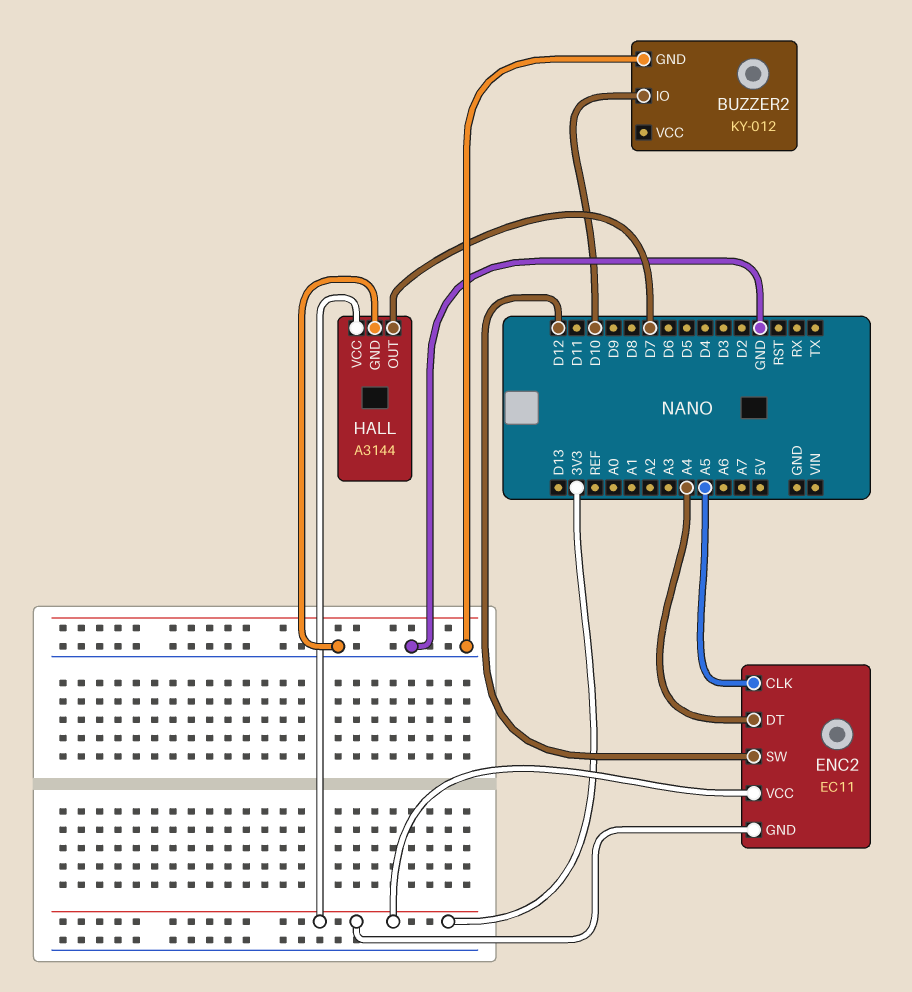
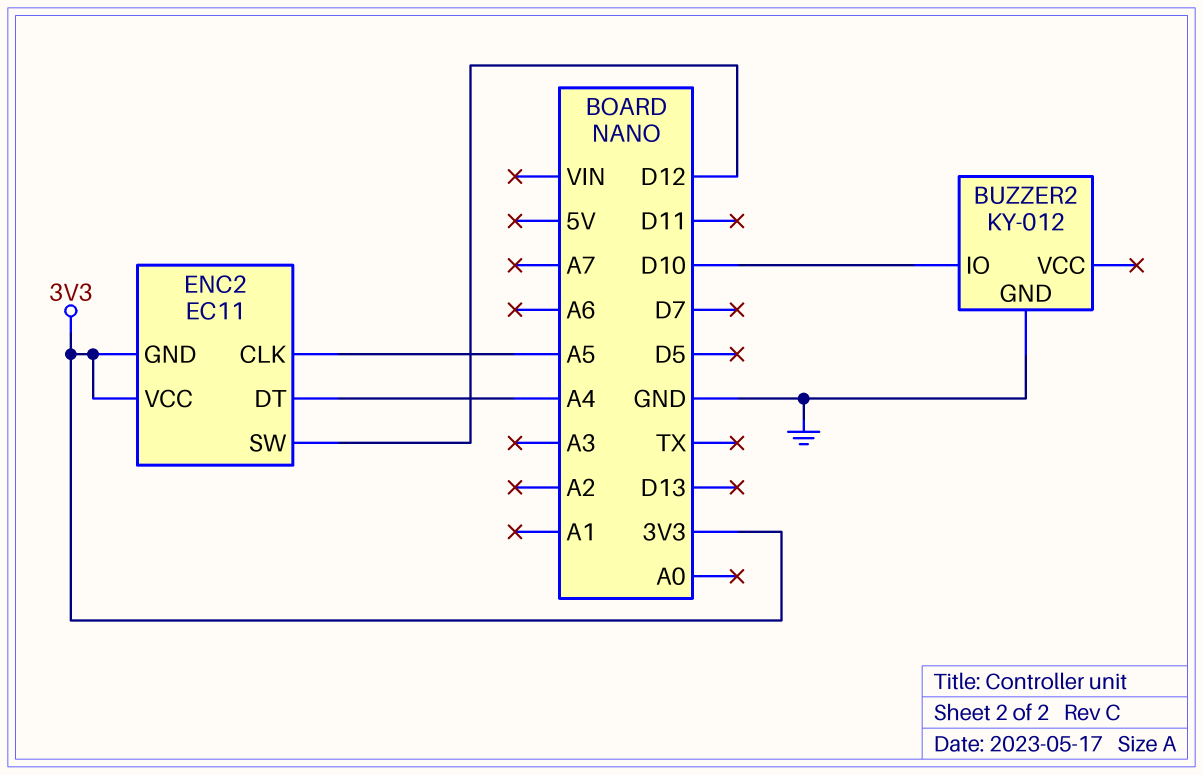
HALL: A3144 -> none
HALL pin GND: GND -> none
HALL pin OUT: D7 -> none
HALL pin VCC: 3V3 -> none

